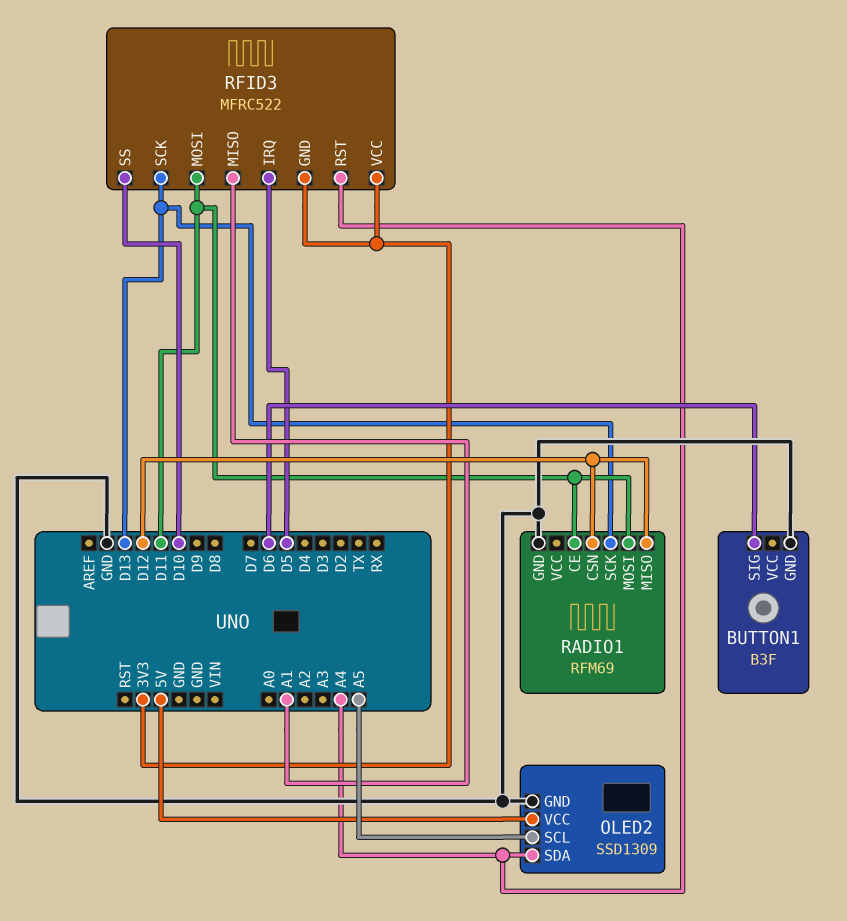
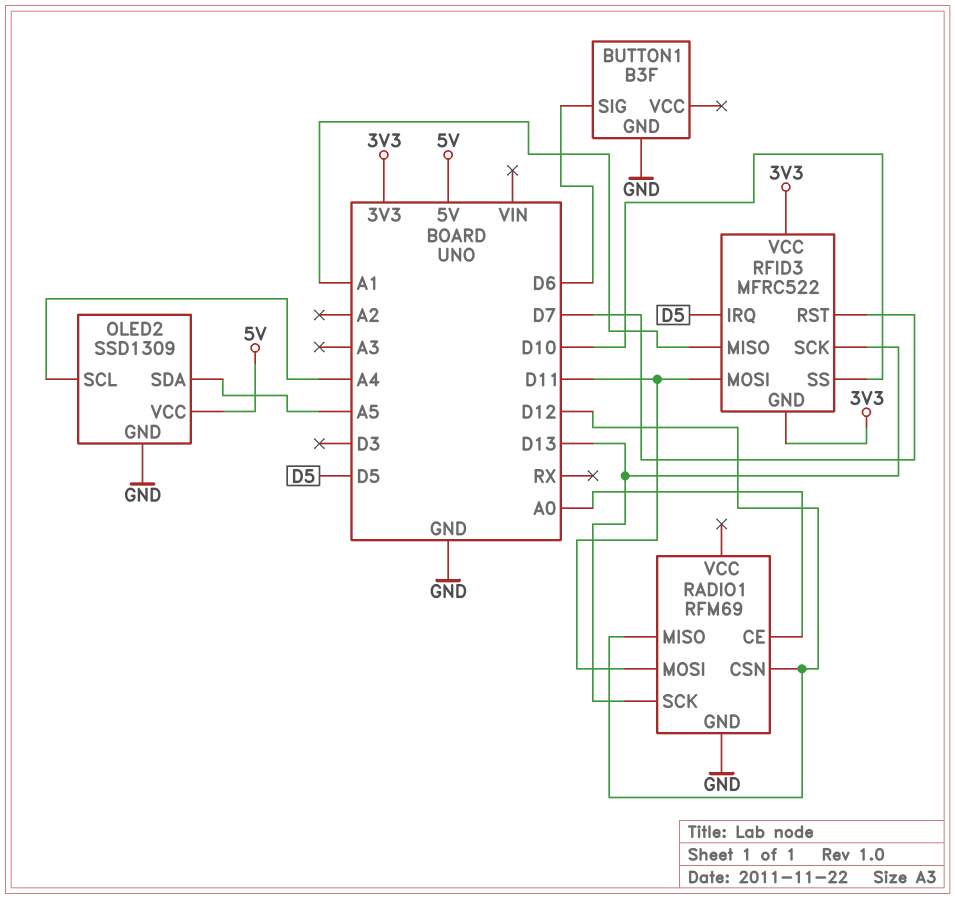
OLED2 pin SCL: A5 -> A4
OLED2 pin SDA: A4 -> A5
RADIO1 pin CE: D11 -> A0
RFID3 pin RST: A4 -> D7

